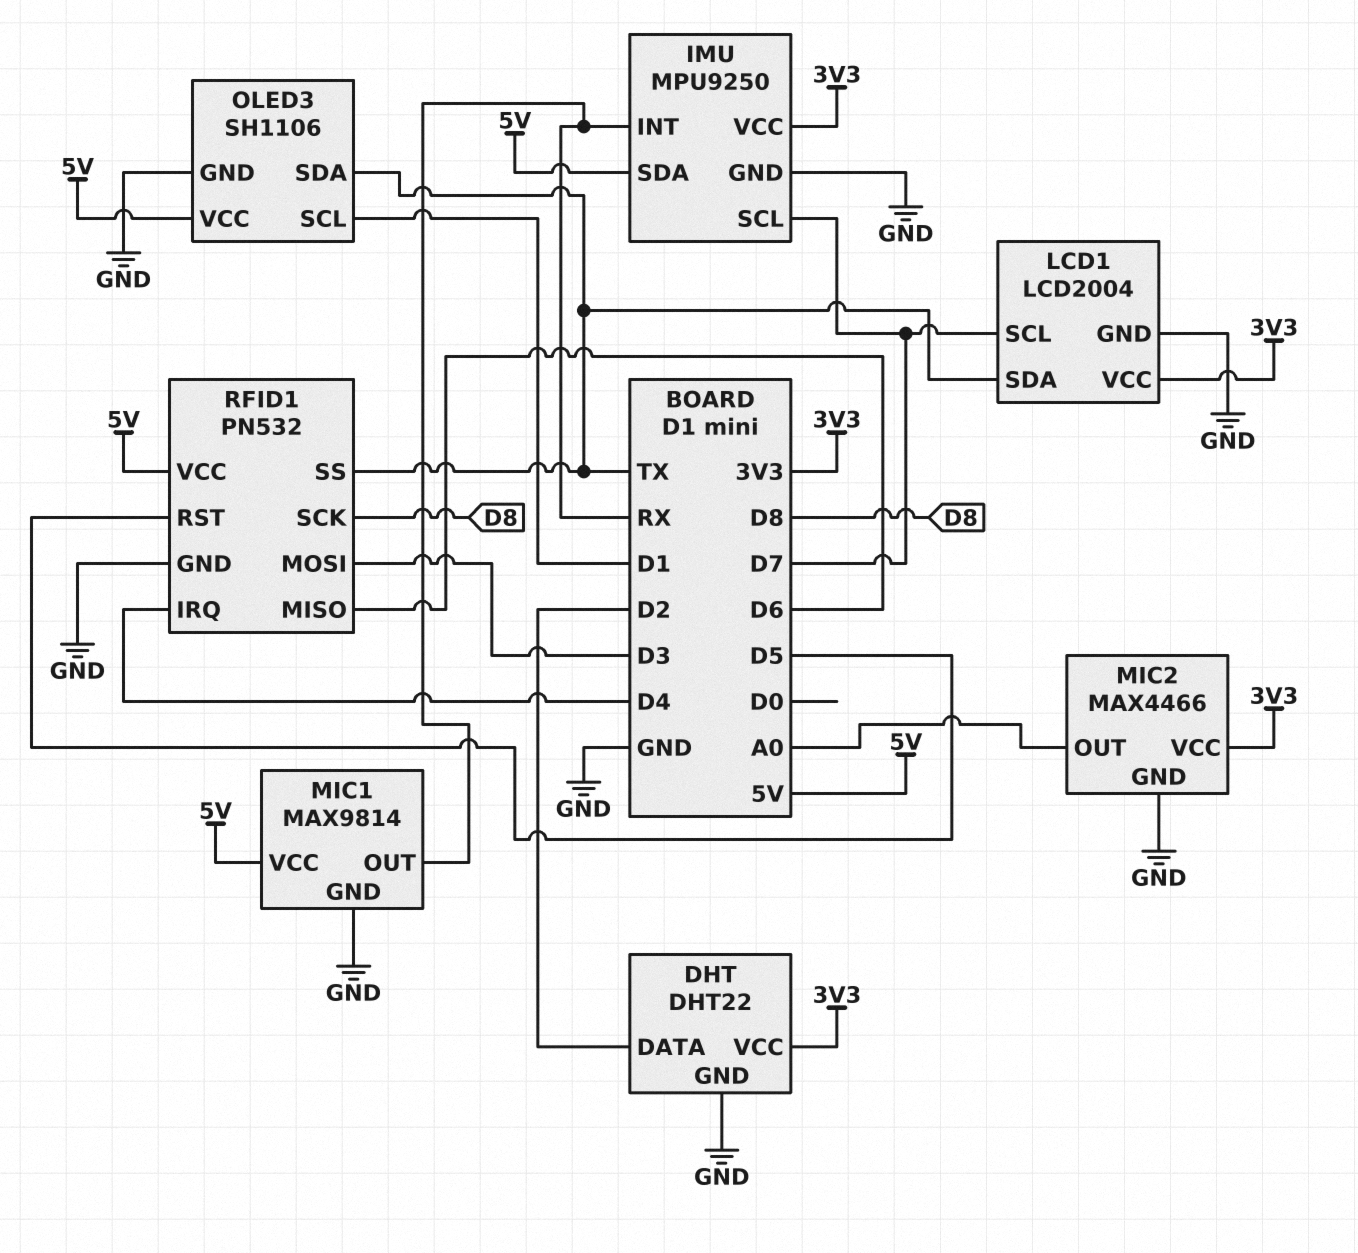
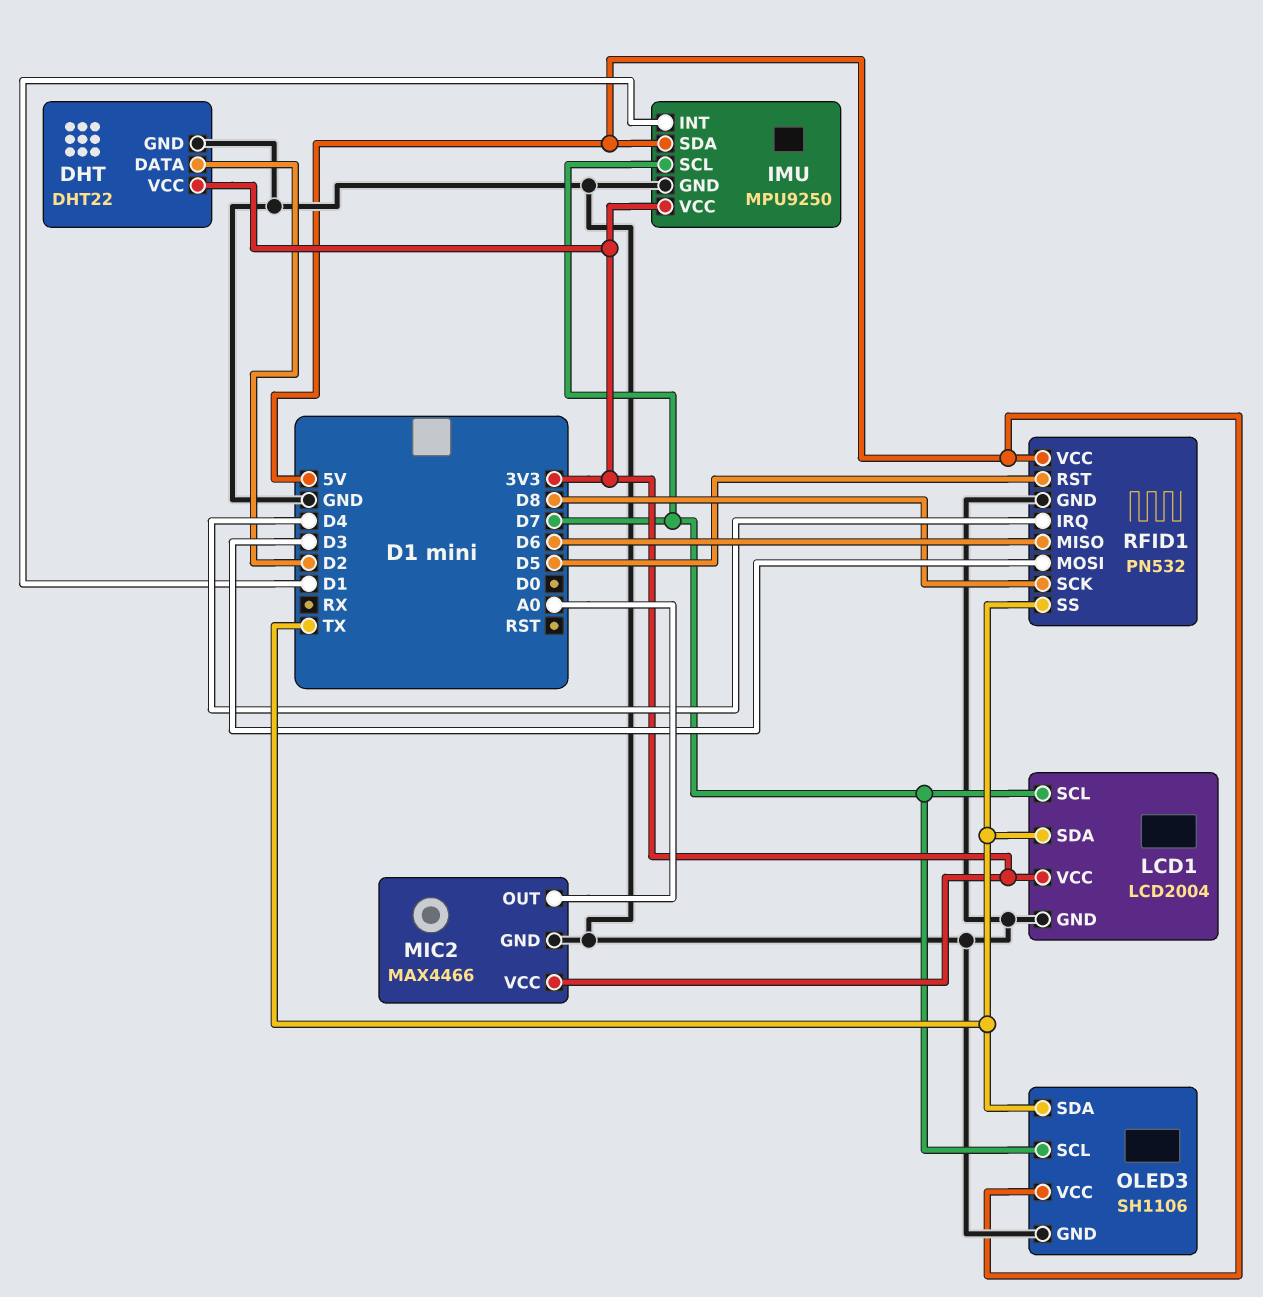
IMU pin INT: RX -> D1
MIC1: MAX9814 -> none
MIC1 pin GND: GND -> none
MIC1 pin OUT: RX -> none
MIC1 pin VCC: 5V -> none
OLED3 pin SCL: D1 -> D7

